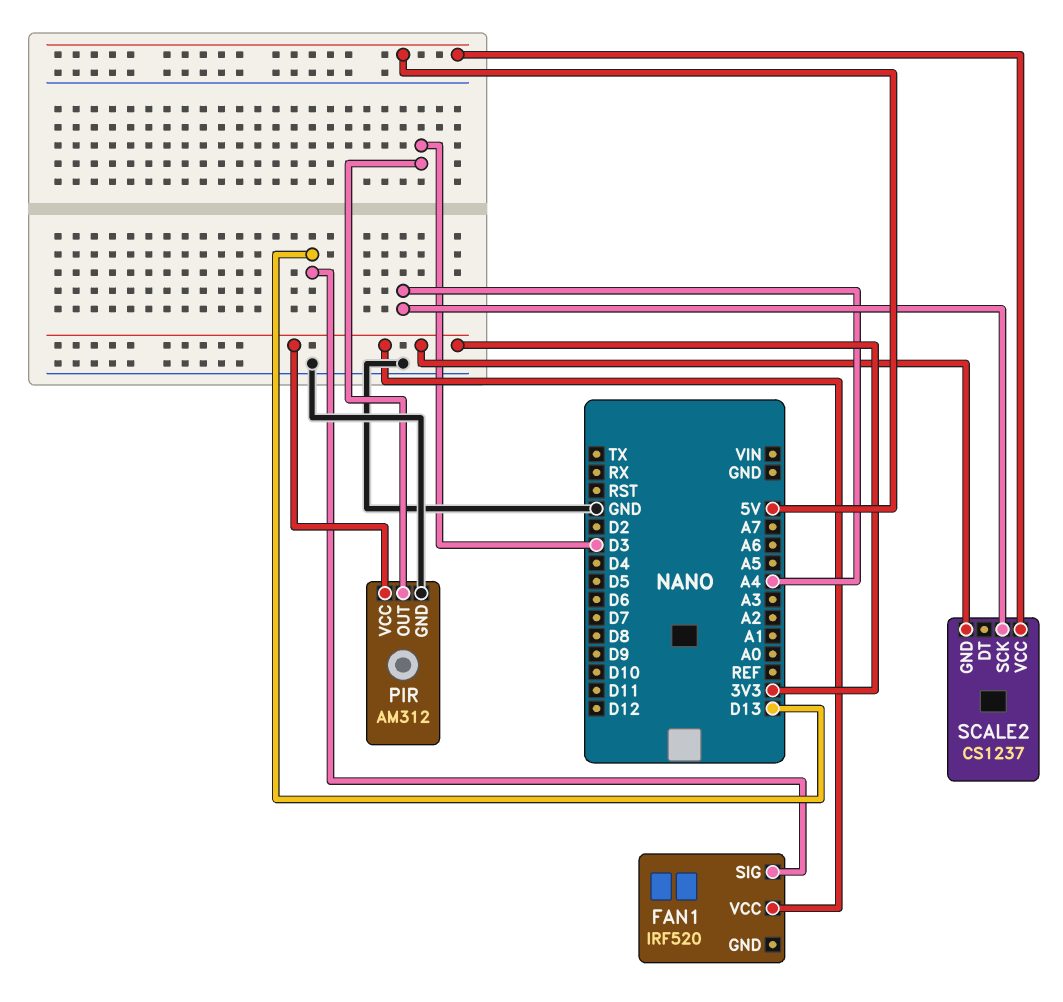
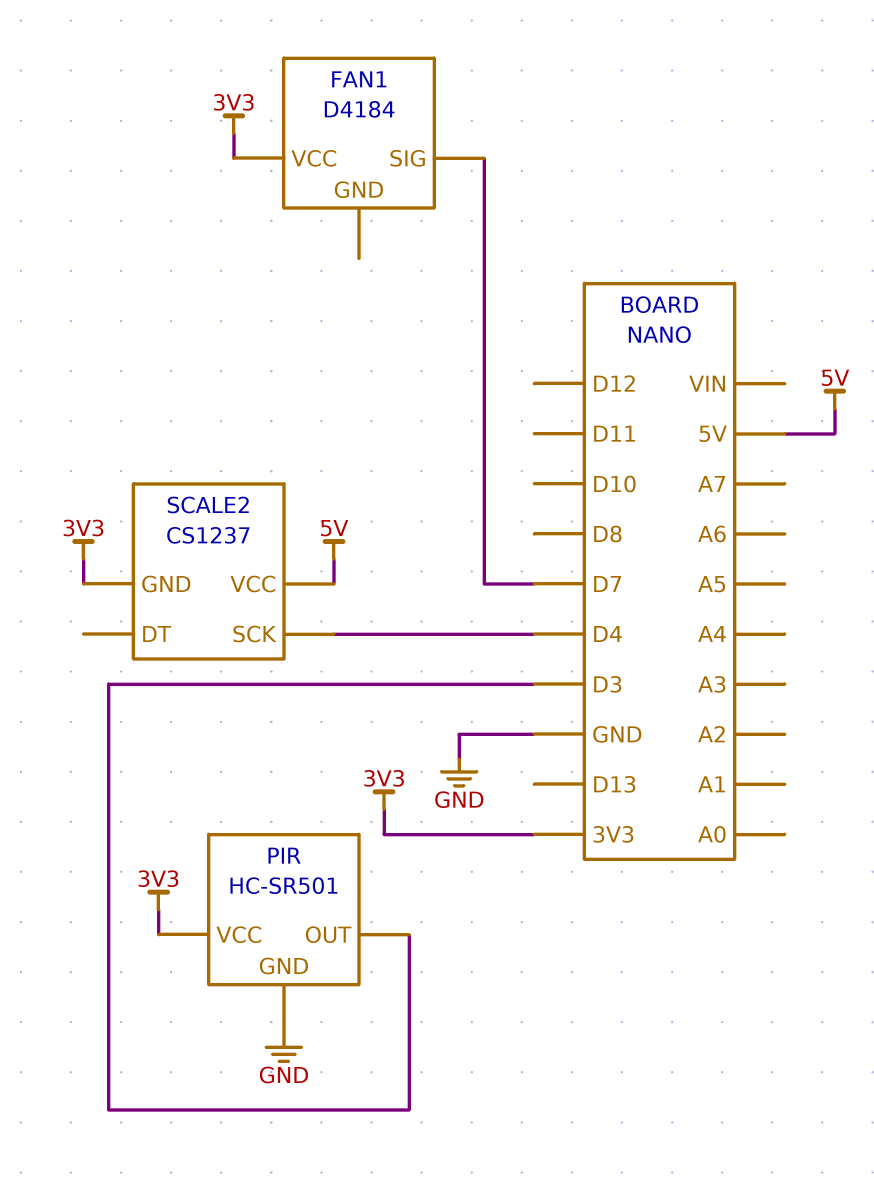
FAN1: IRF520 -> D4184
FAN1 pin SIG: D13 -> D7
PIR: AM312 -> HC-SR501
SCALE2 pin SCK: A4 -> D4

